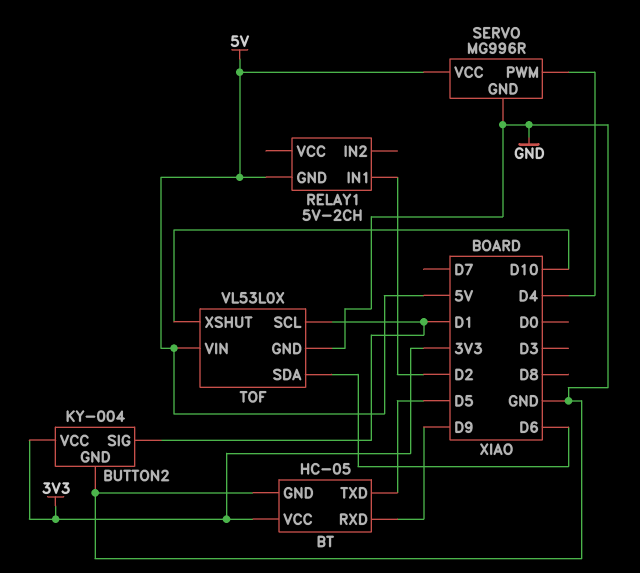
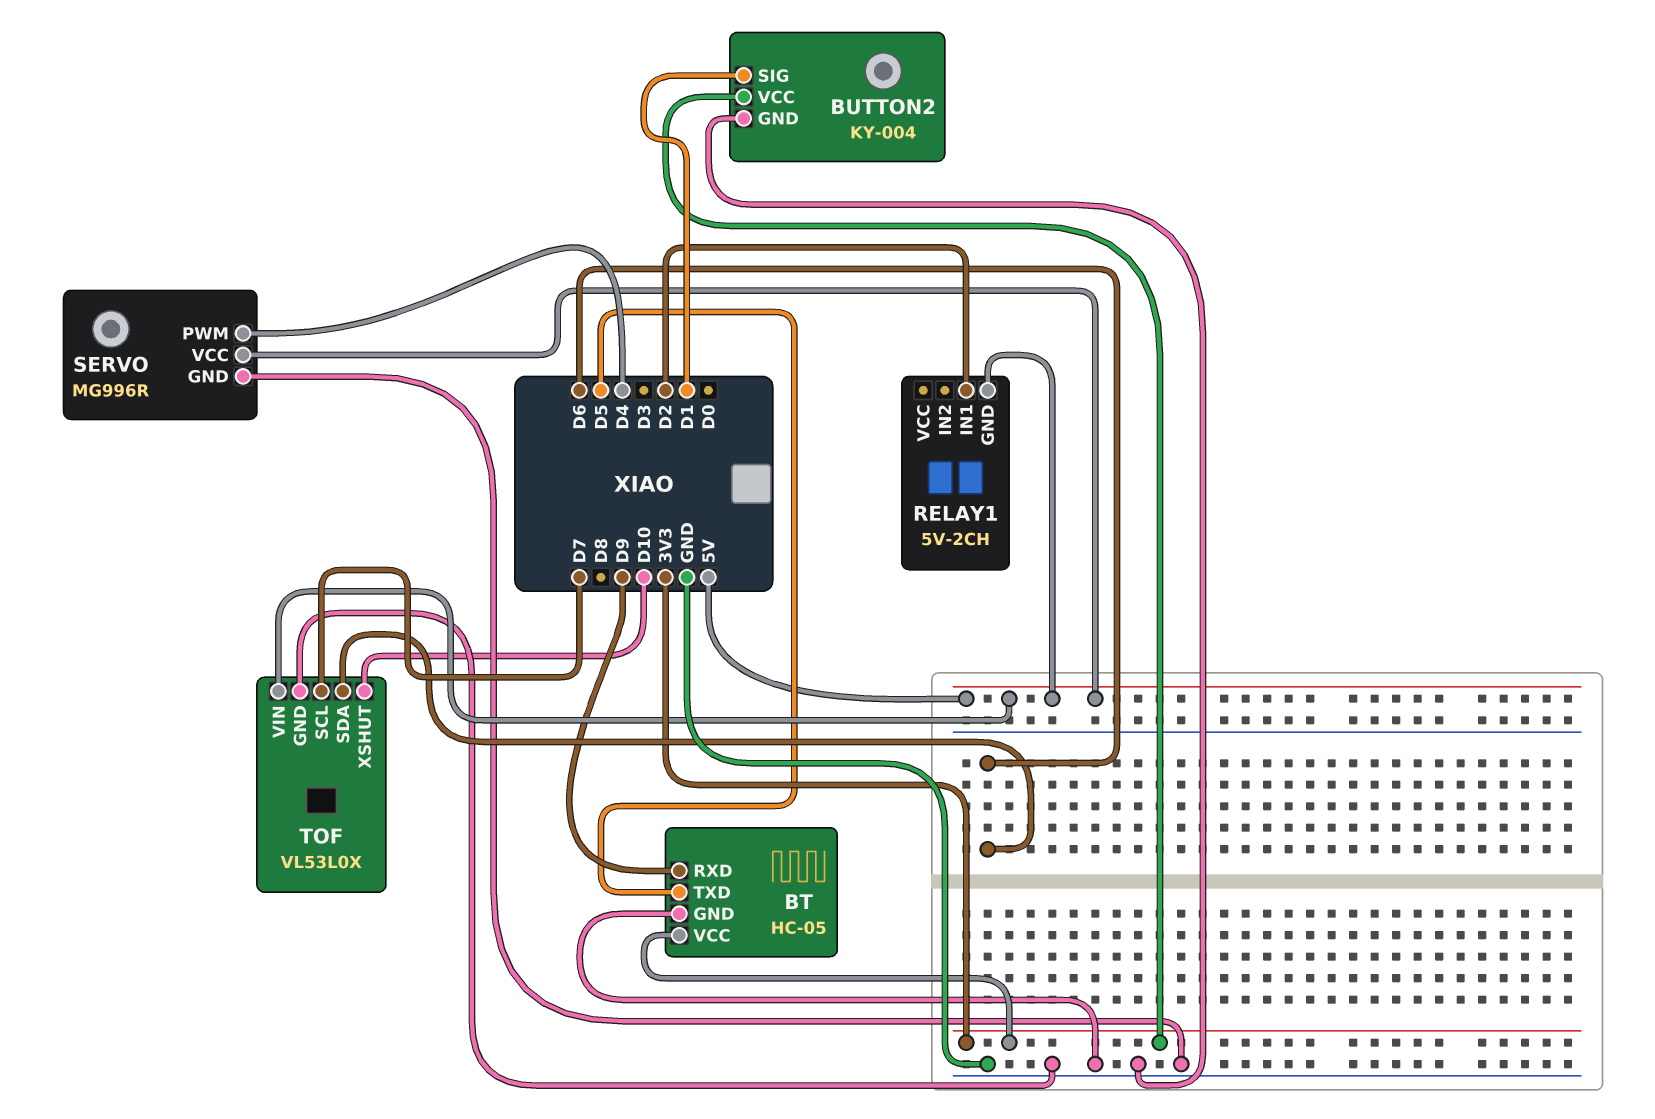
TOF pin SCL: D1 -> D7

